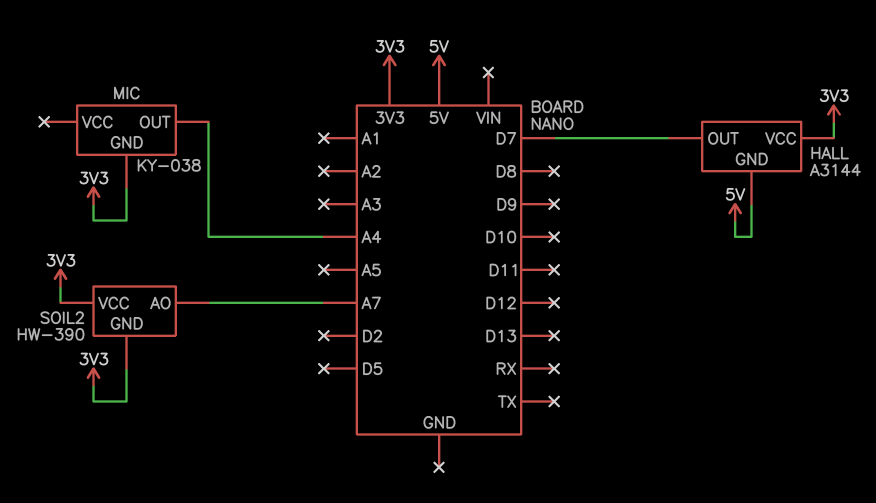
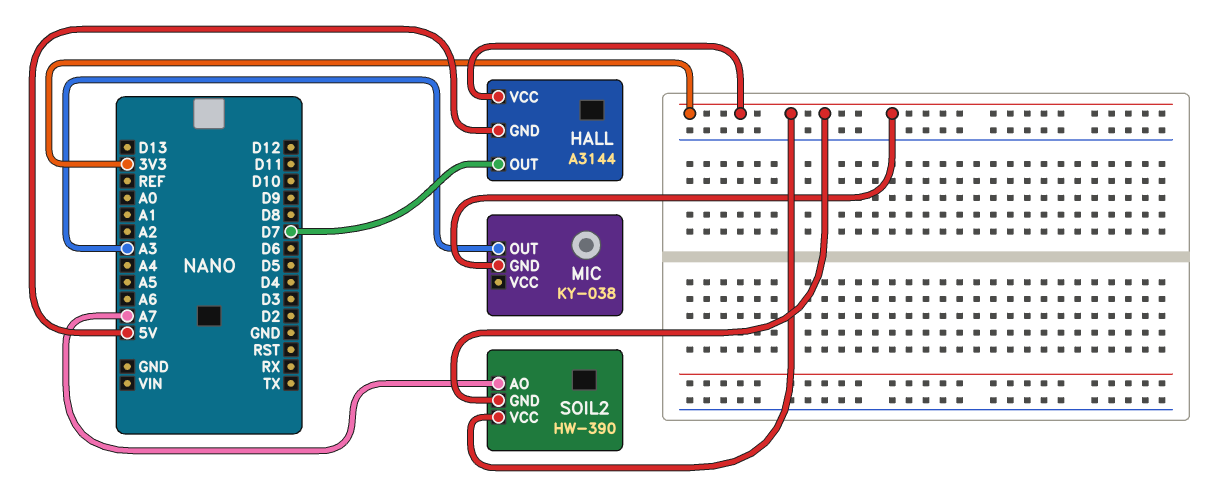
MIC pin OUT: A4 -> A3

